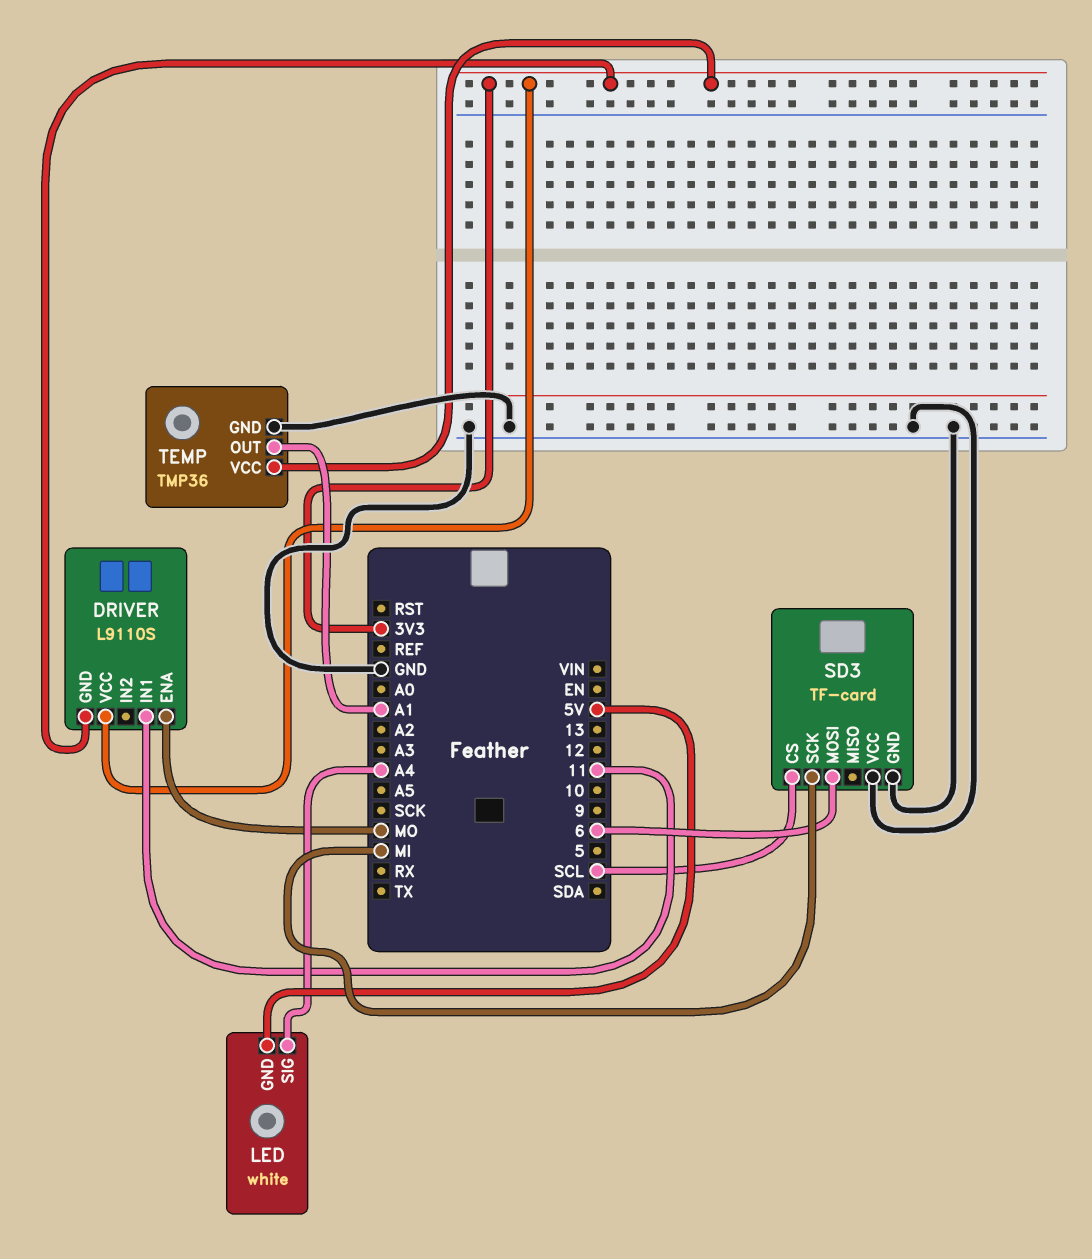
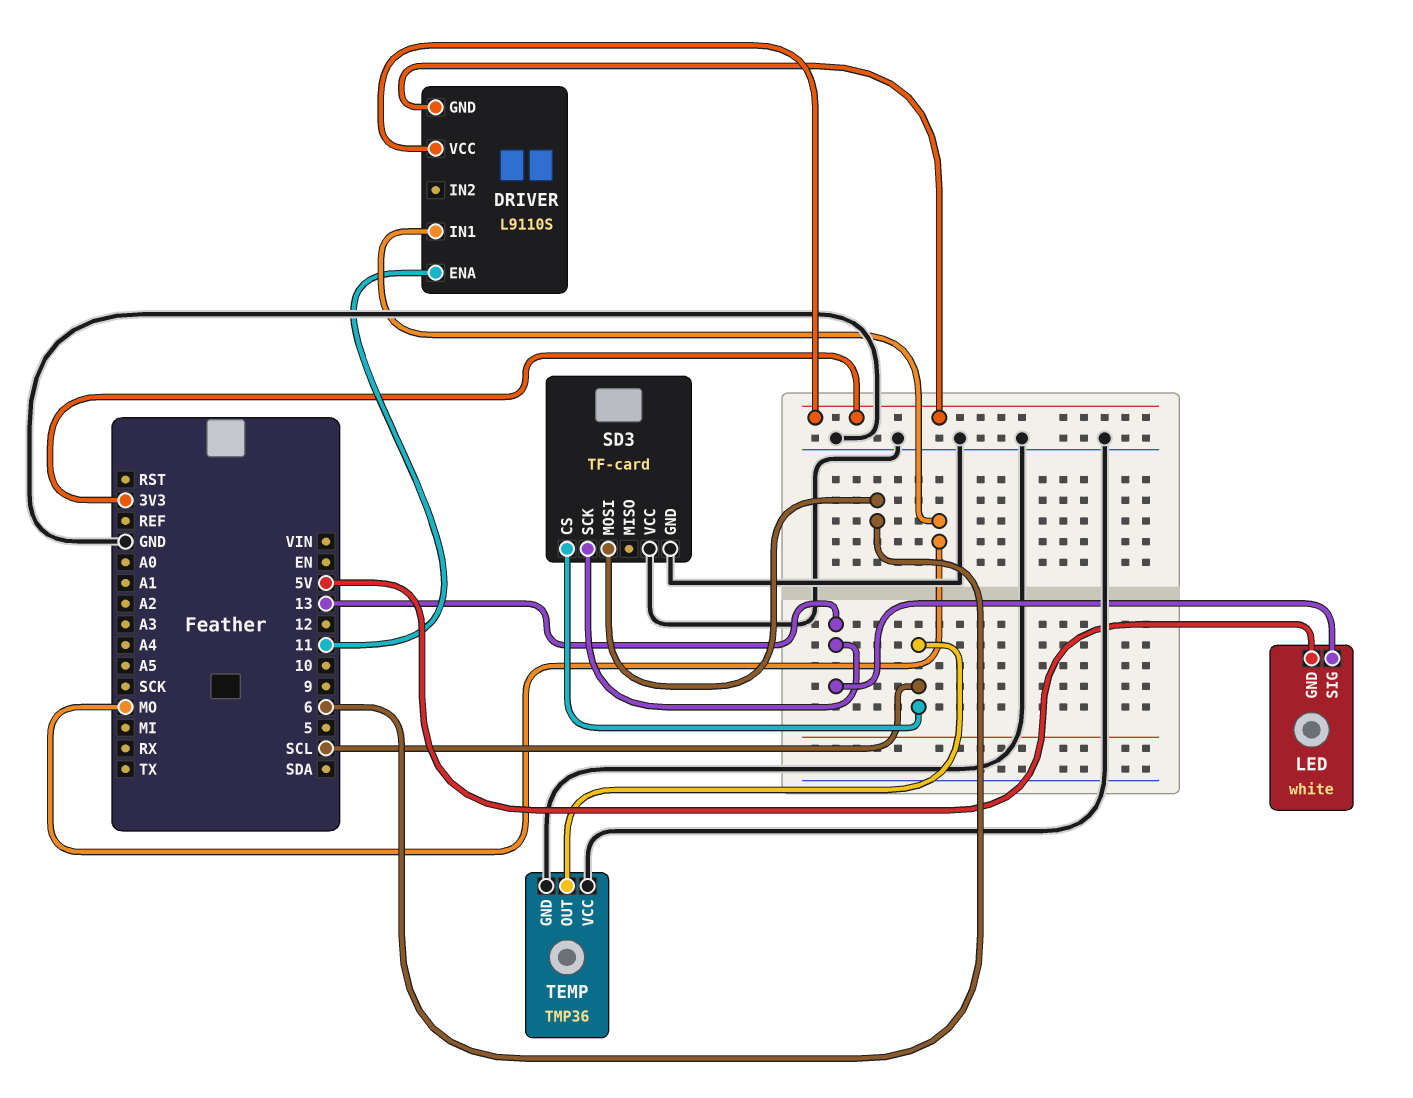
DRIVER pin ENA: MO -> 11
DRIVER pin IN1: 11 -> MO
LED pin SIG: A4 -> 13
SD3 pin SCK: MI -> 13
TEMP pin OUT: A1 -> SCL
TEMP pin VCC: 3V3 -> GND

